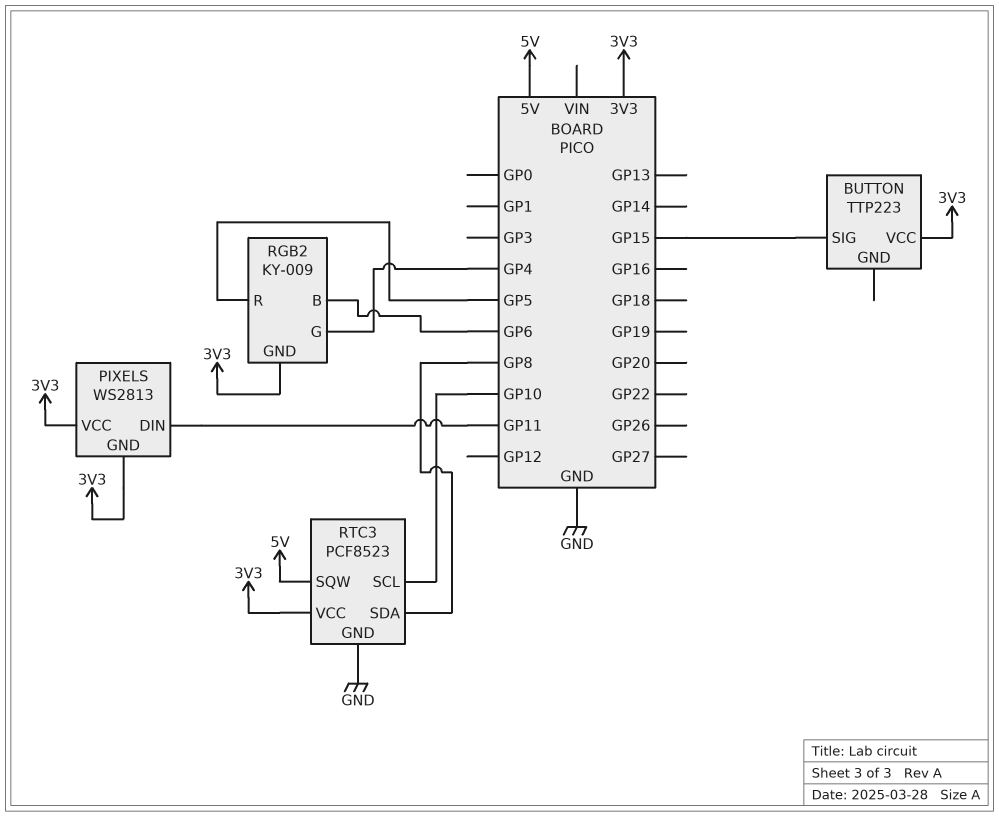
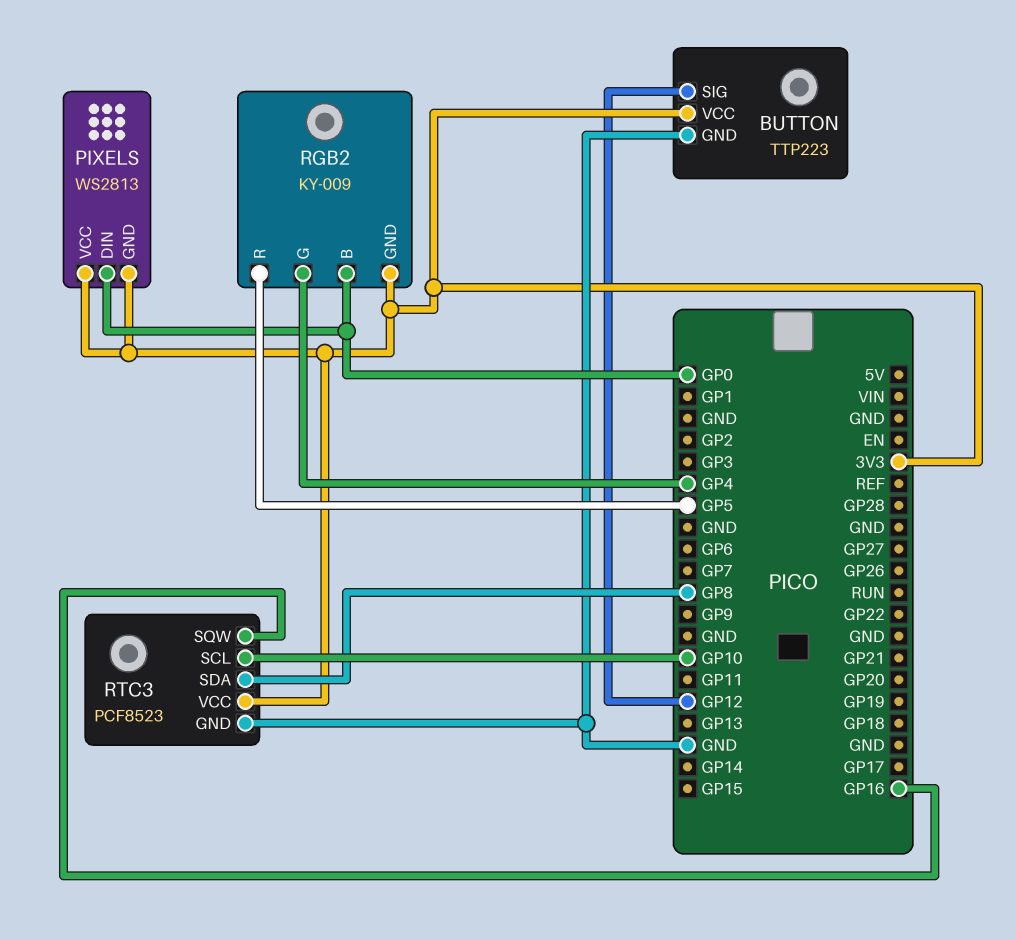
BUTTON pin GND: none -> GND
BUTTON pin SIG: GP15 -> GP12
PIXELS pin DIN: GP11 -> GP0
RGB2 pin B: GP6 -> GP0
RTC3 pin SQW: 5V -> GP16

